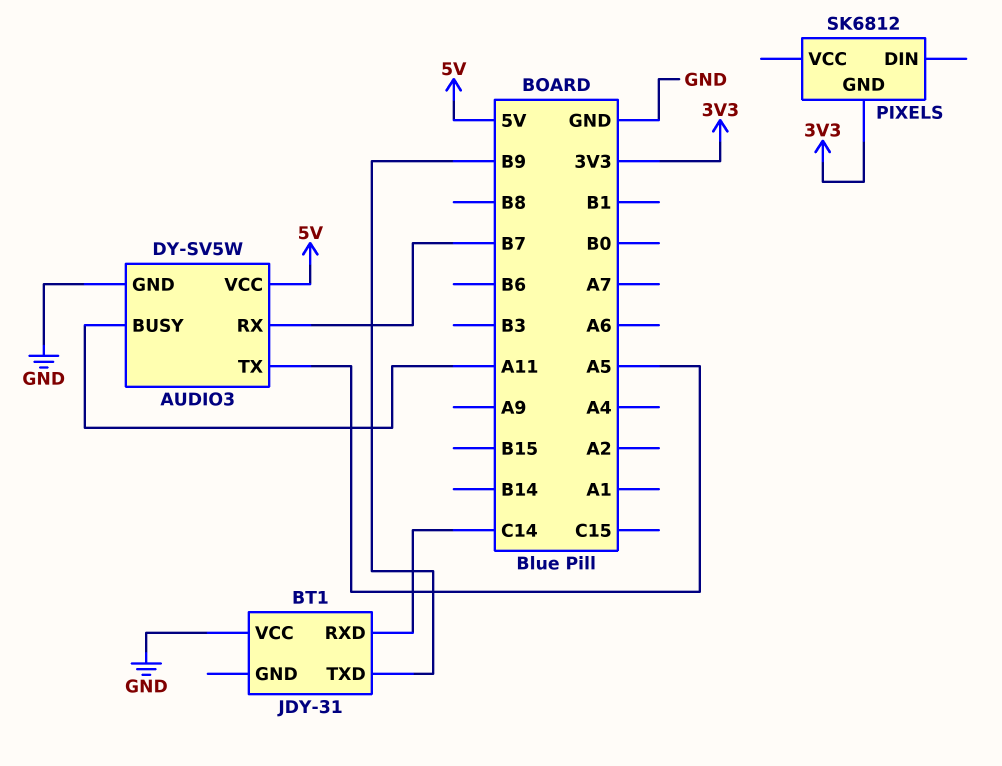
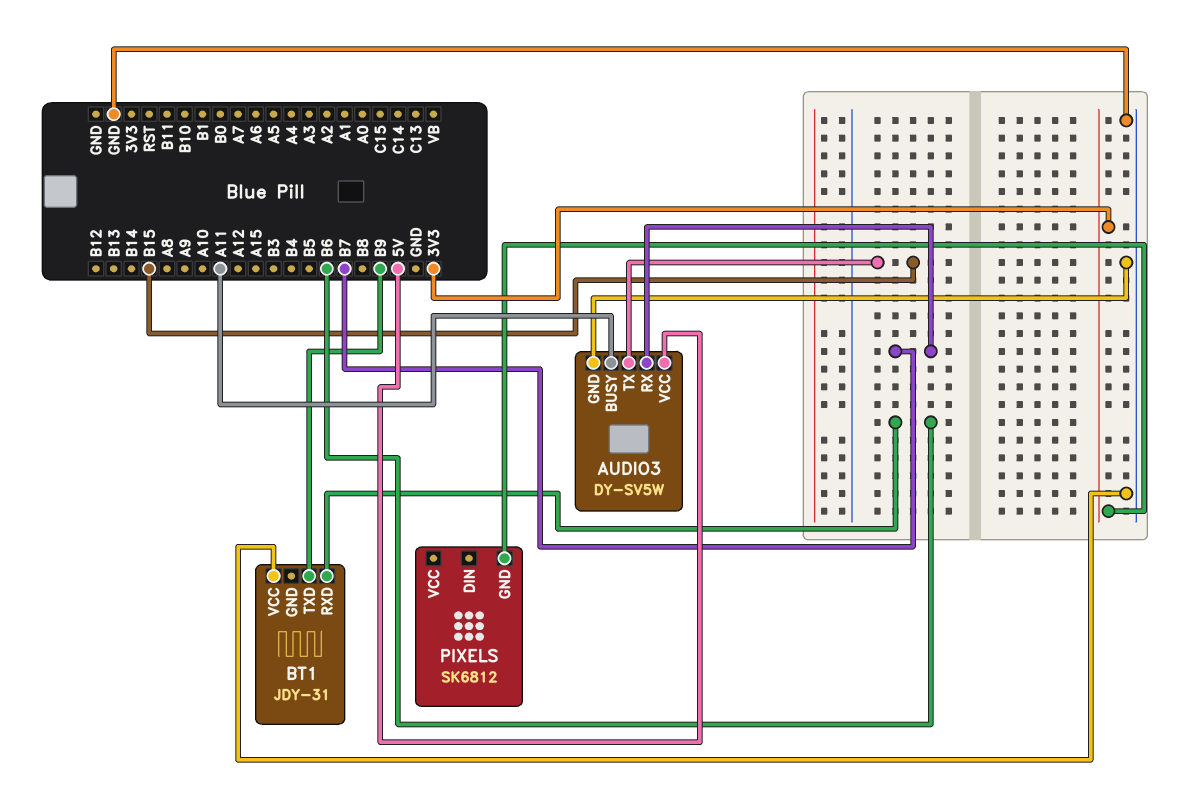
AUDIO3 pin TX: A5 -> B15
BT1 pin RXD: C14 -> B6

